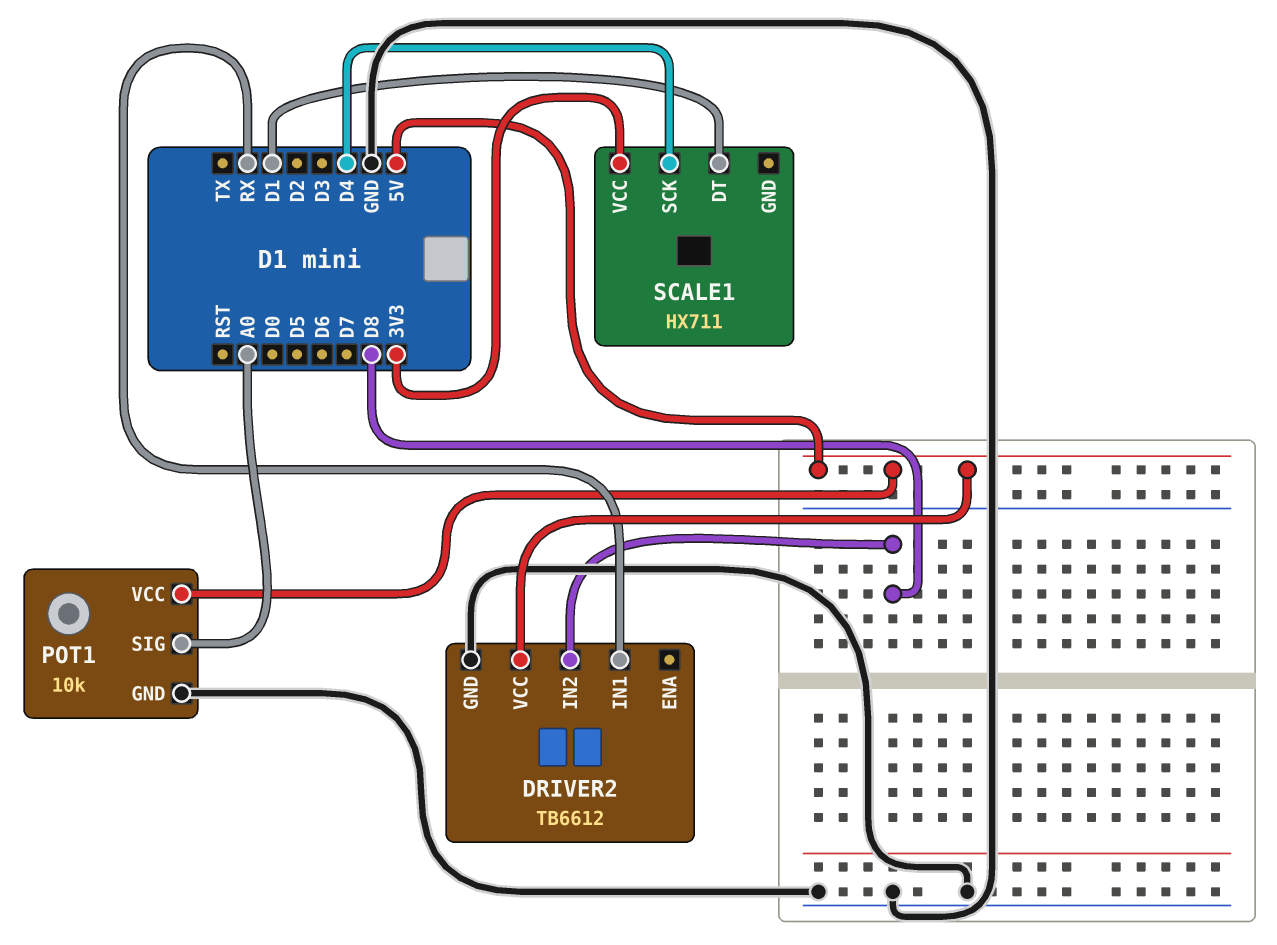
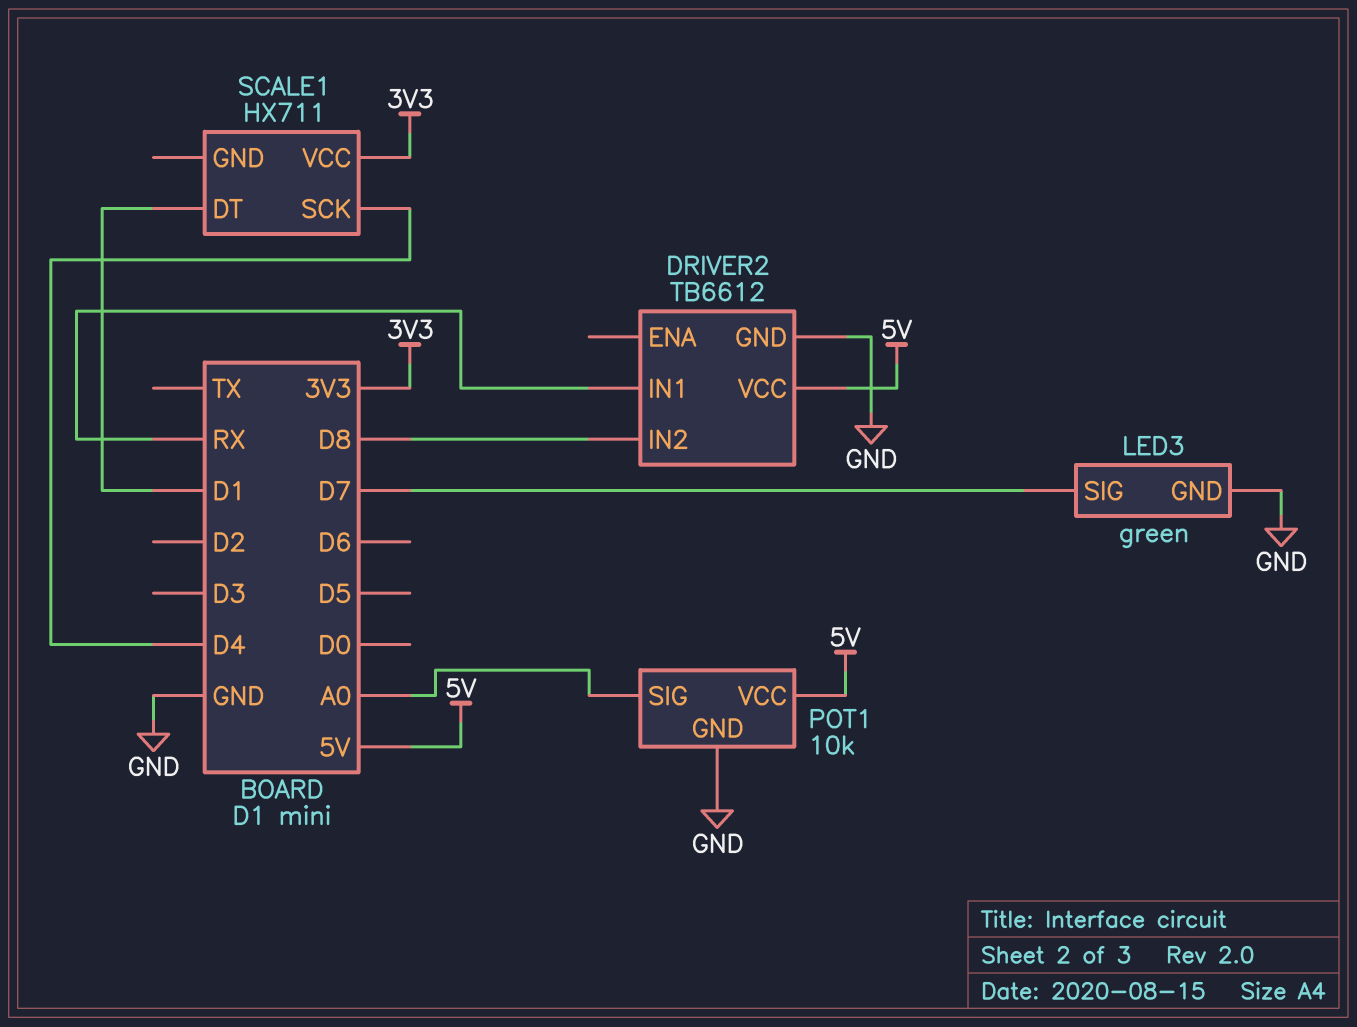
LED3: none -> green
LED3 pin GND: none -> GND
LED3 pin SIG: none -> D7

